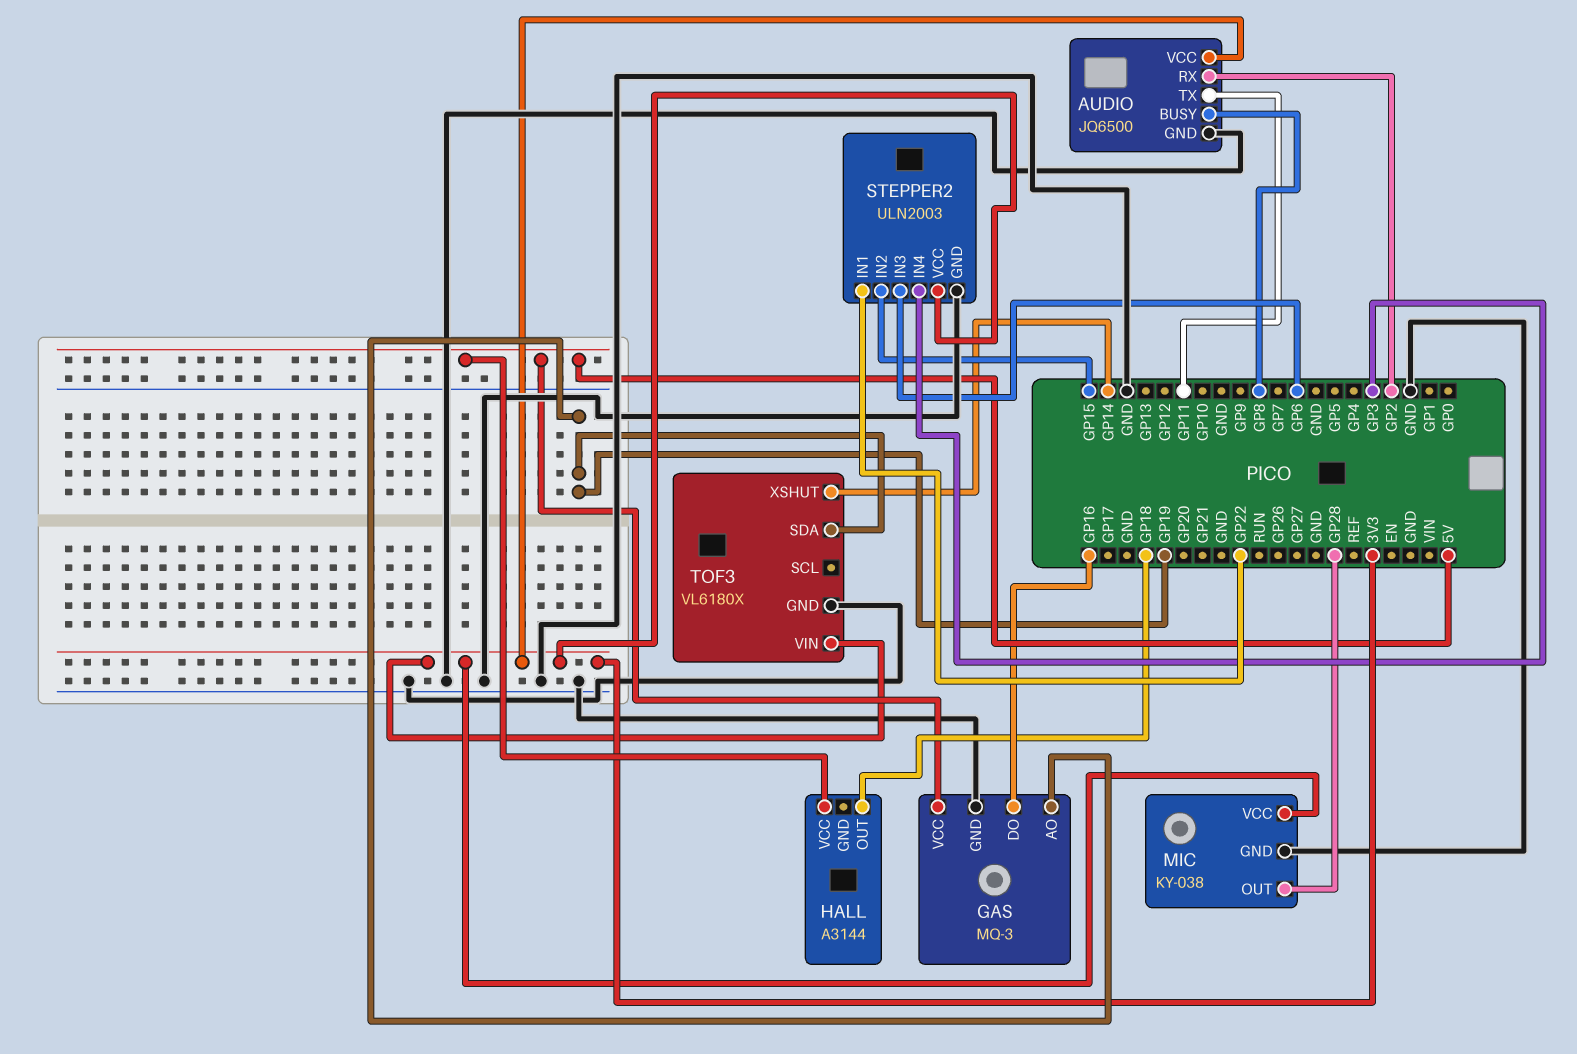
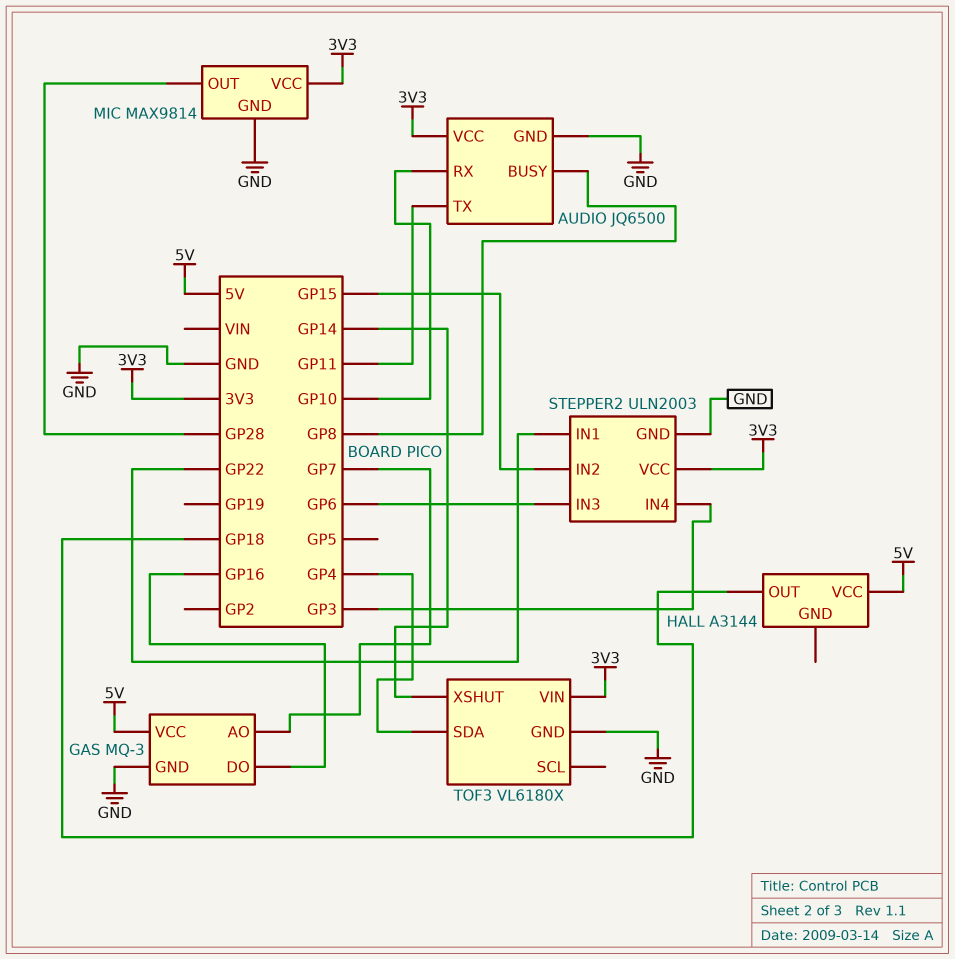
AUDIO pin RX: GP2 -> GP10
GAS pin AO: GP19 -> GP7
MIC: KY-038 -> MAX9814
TOF3 pin SDA: GP19 -> GP4

